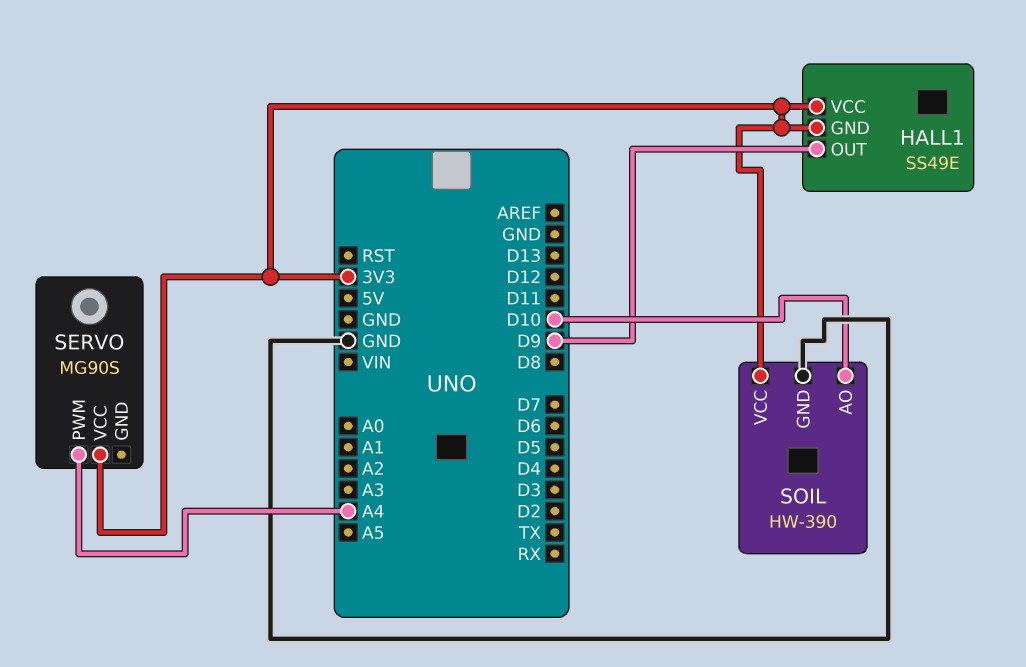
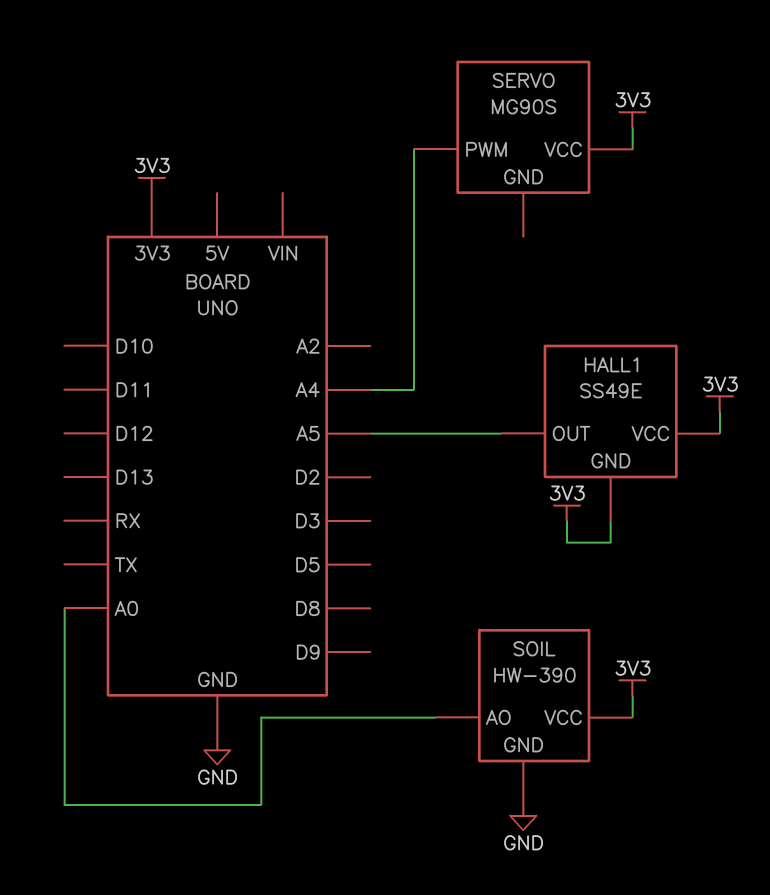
HALL1 pin OUT: D9 -> A5
SOIL pin AO: D10 -> A0

